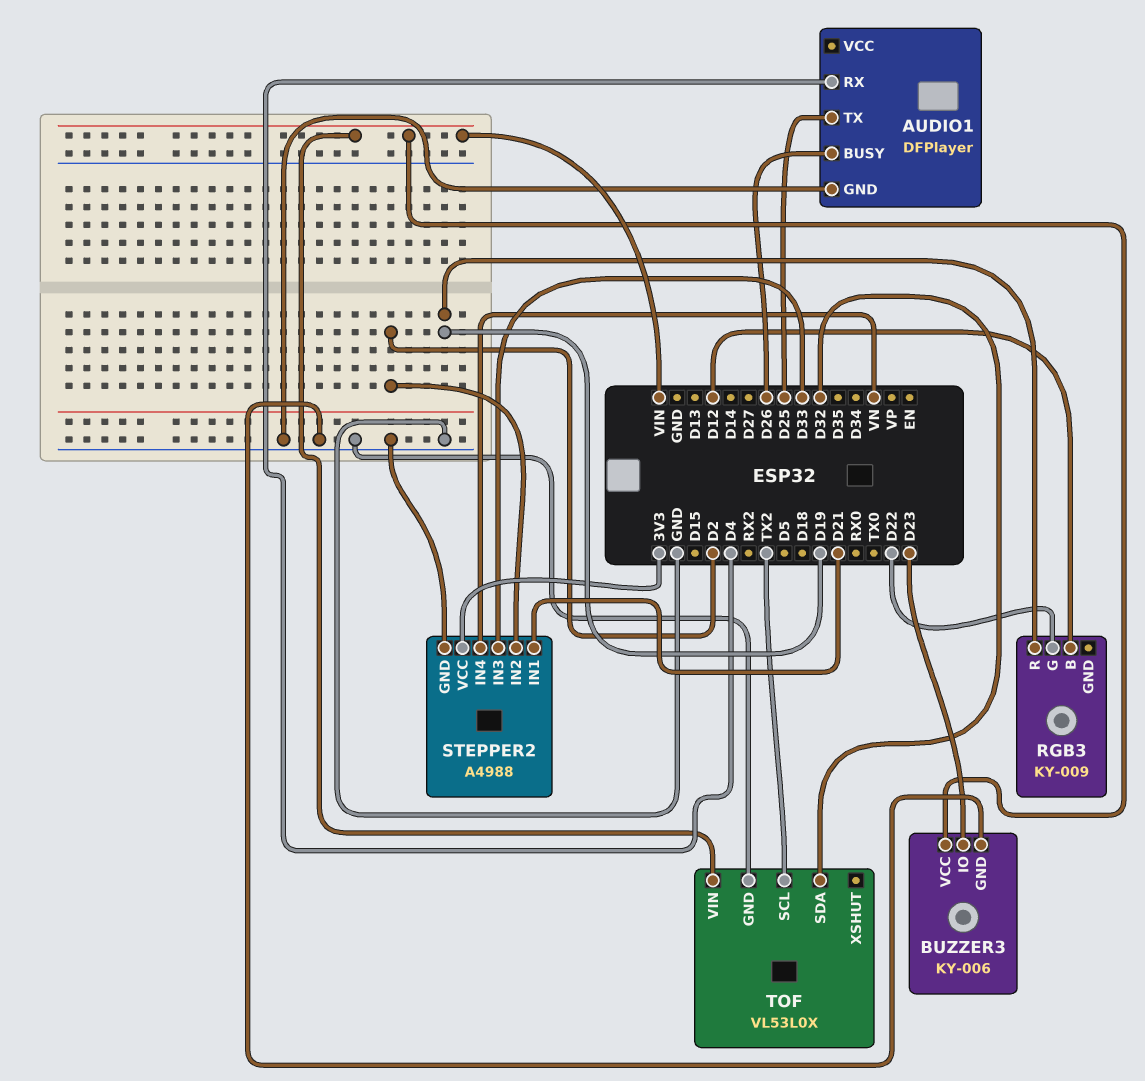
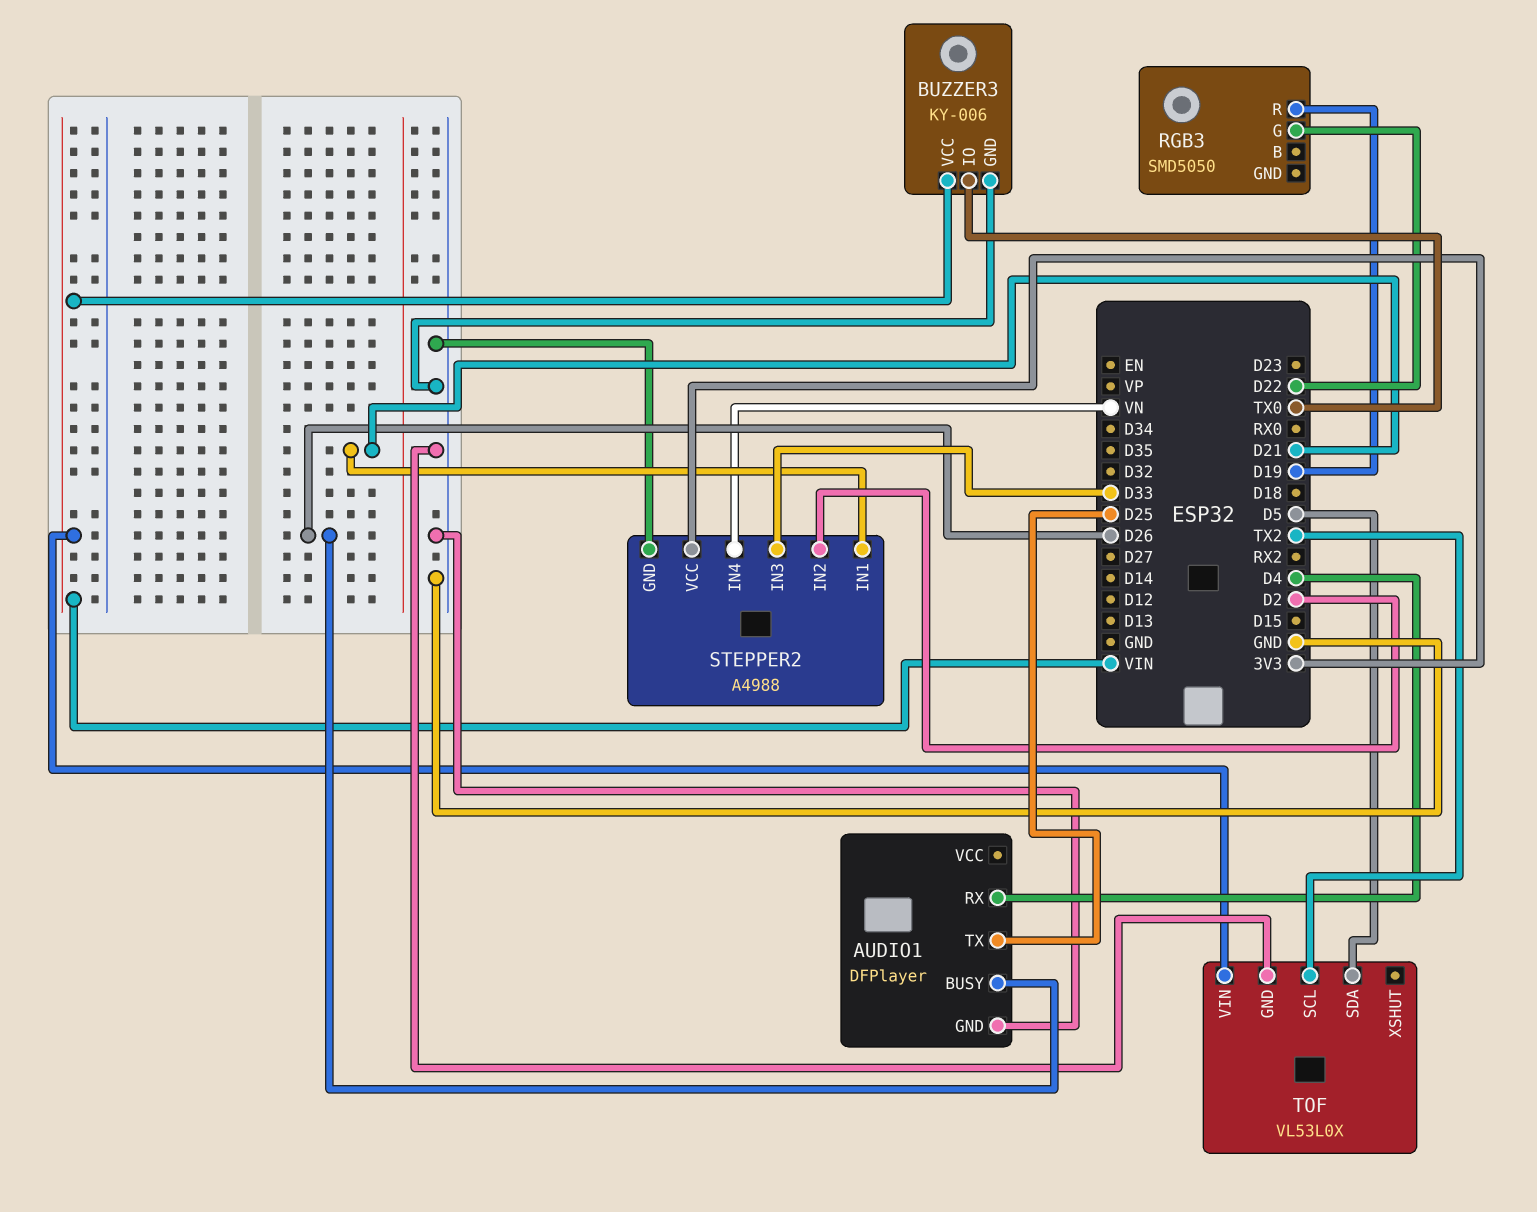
BUZZER3 pin IO: D23 -> TX0
RGB3: KY-009 -> SMD5050
RGB3 pin B: D12 -> none
TOF pin SDA: D32 -> D5

